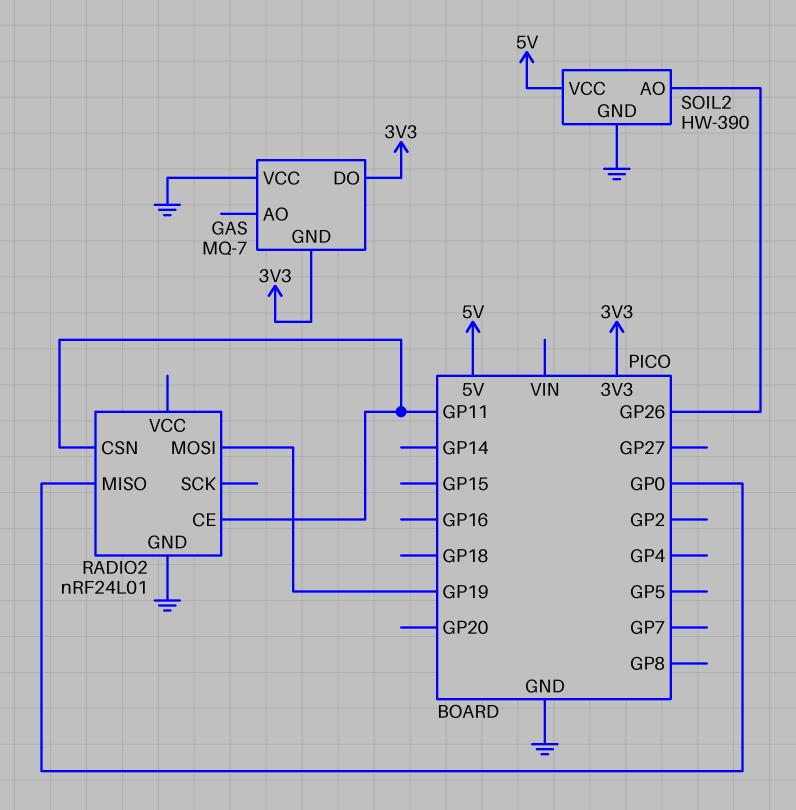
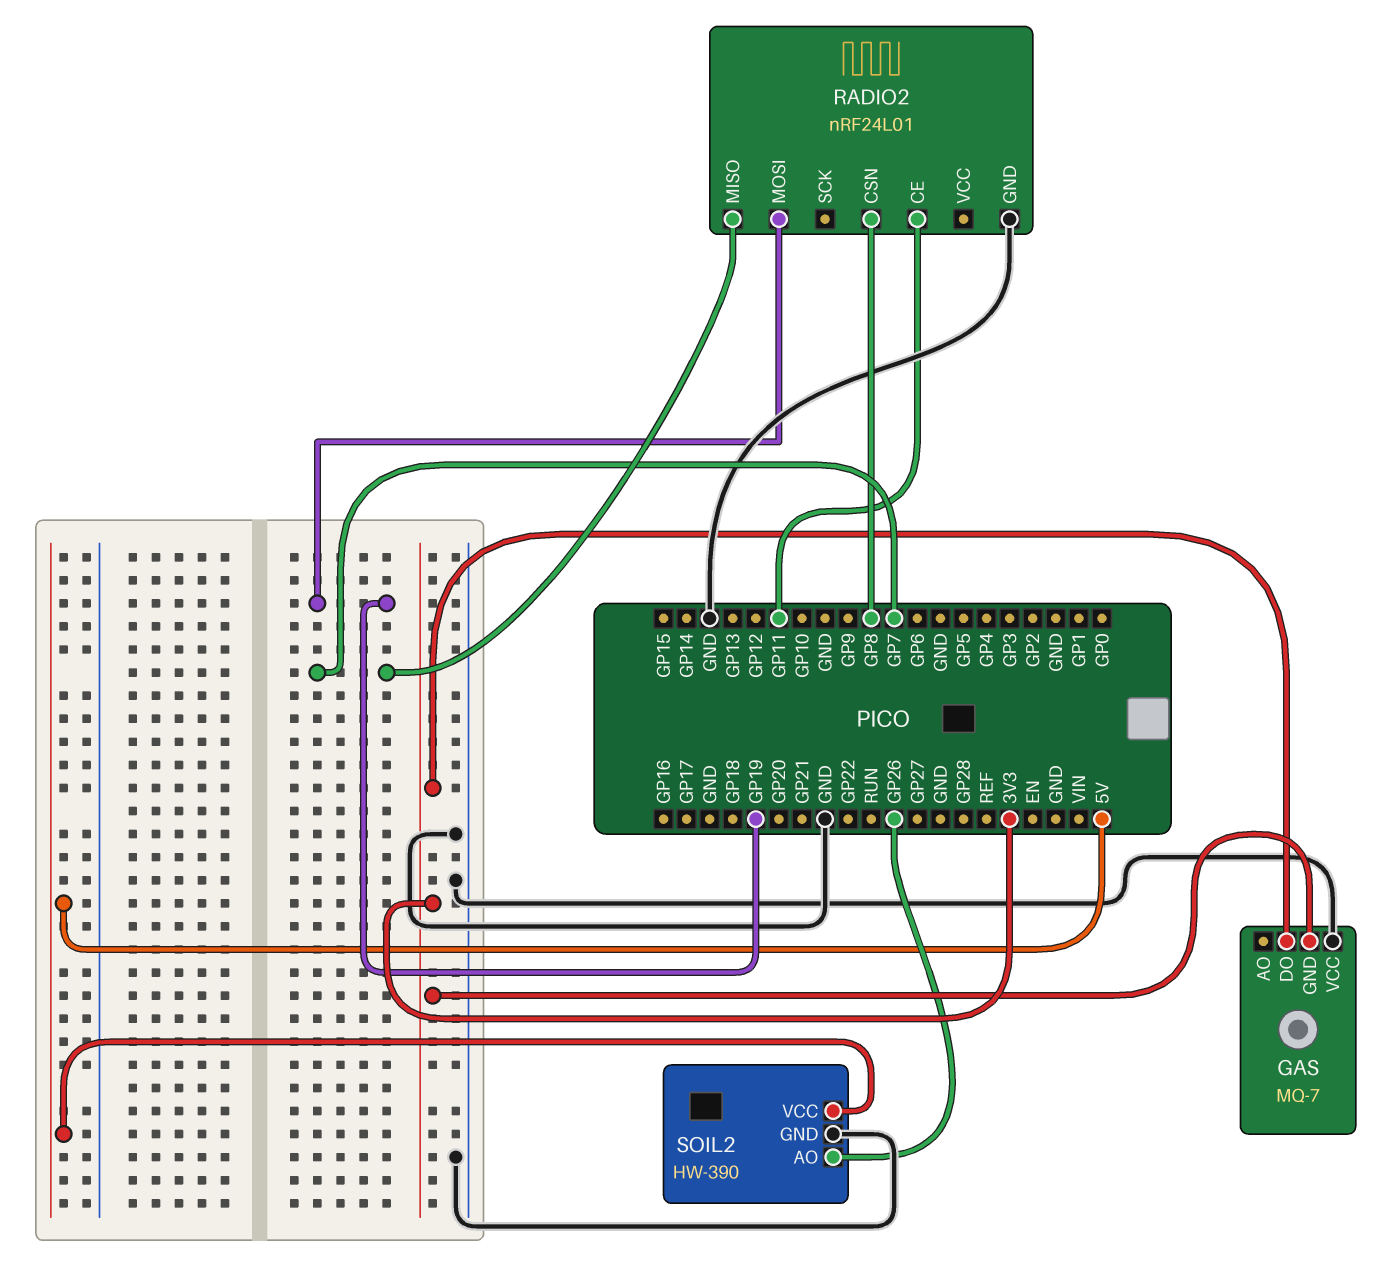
RADIO2 pin CSN: GP11 -> GP8
RADIO2 pin MISO: GP0 -> GP7

